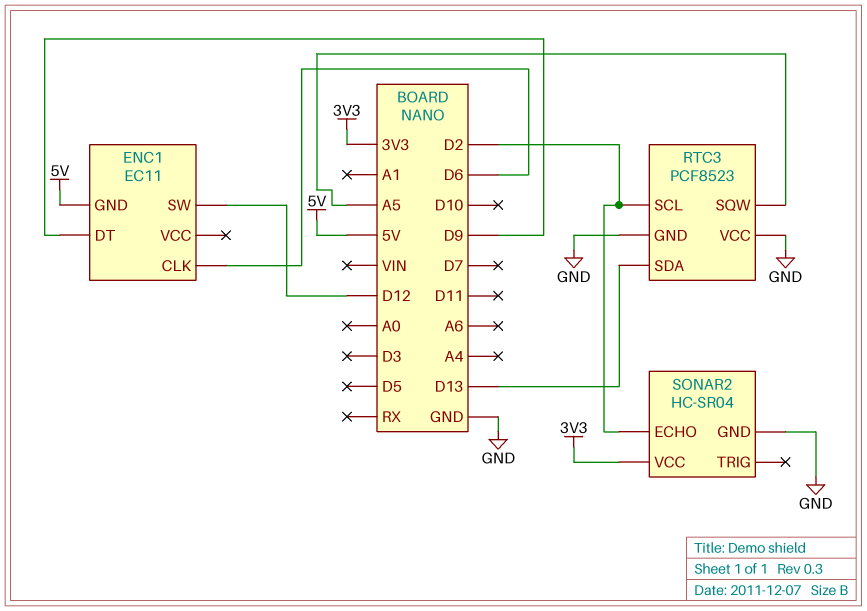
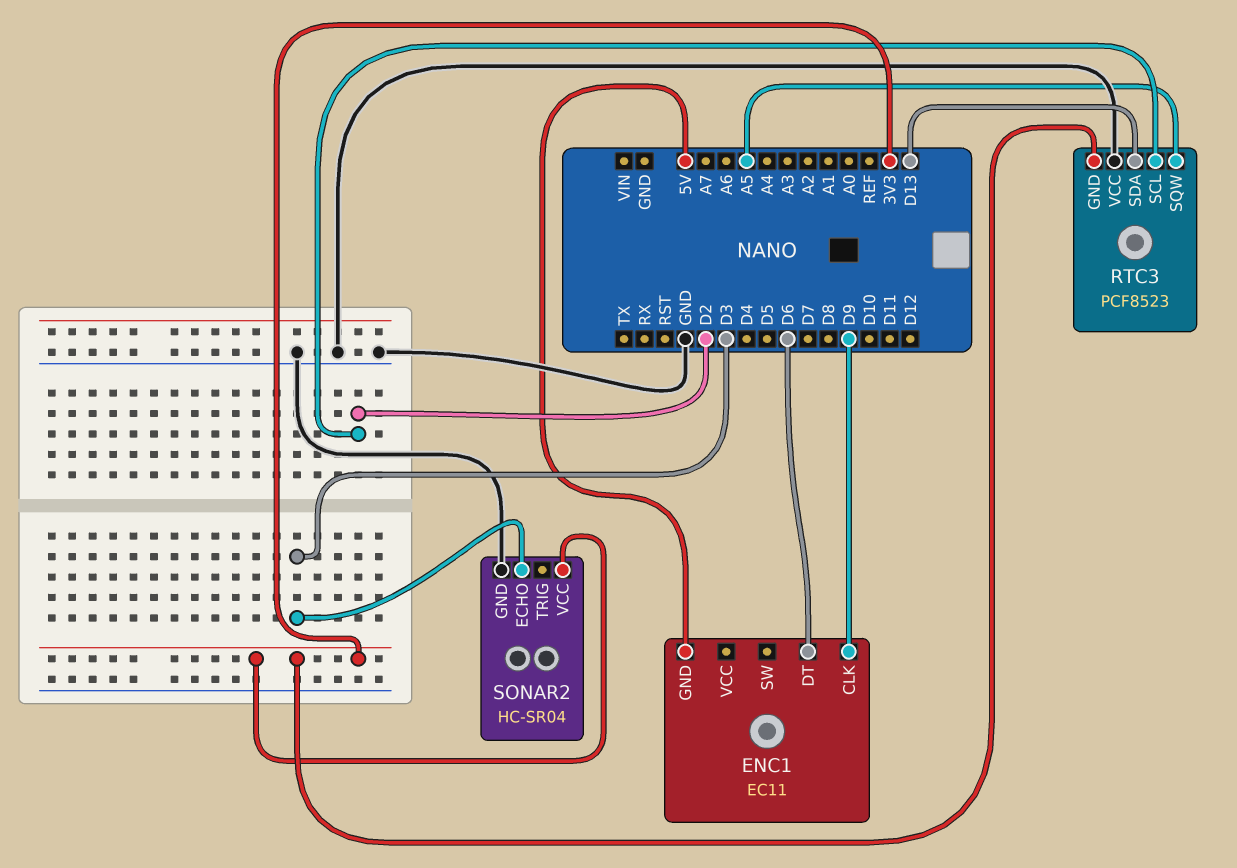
ENC1 pin CLK: D6 -> D9
ENC1 pin DT: D9 -> D6
ENC1 pin SW: D12 -> none
RTC3 pin GND: GND -> 3V3
SONAR2 pin ECHO: D2 -> D3

